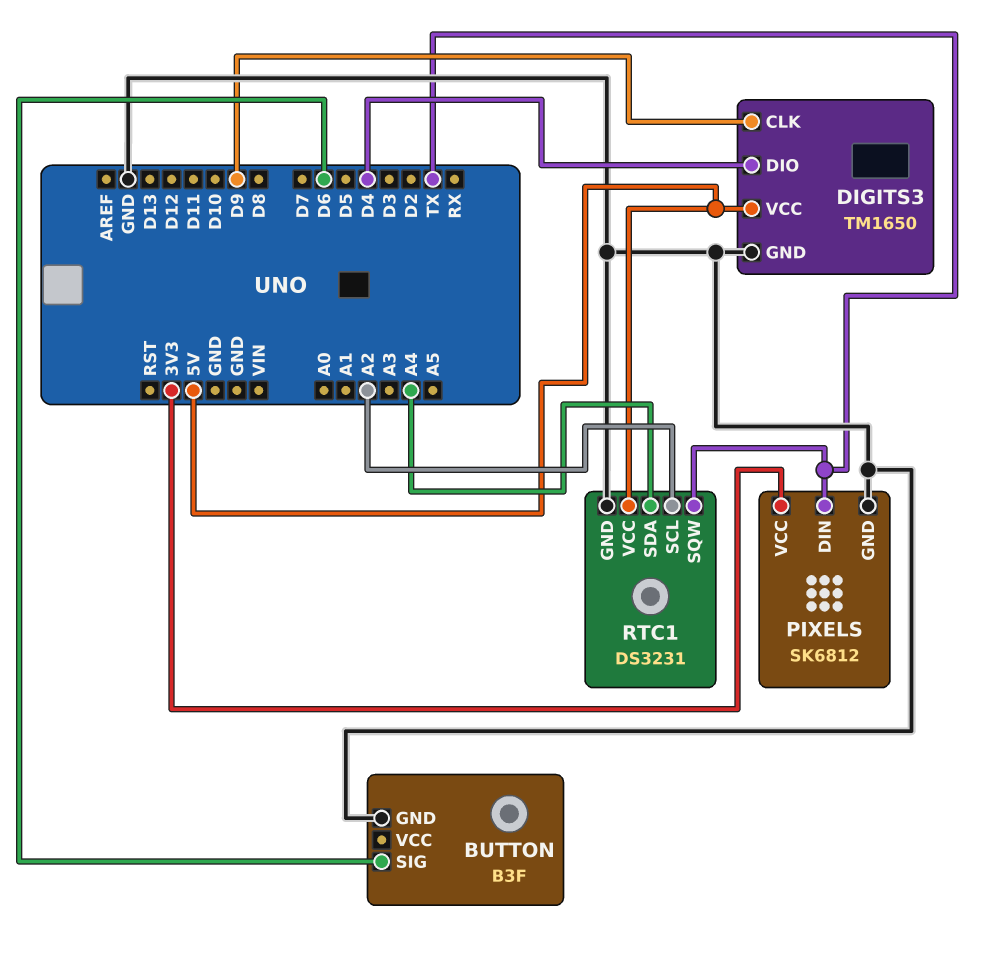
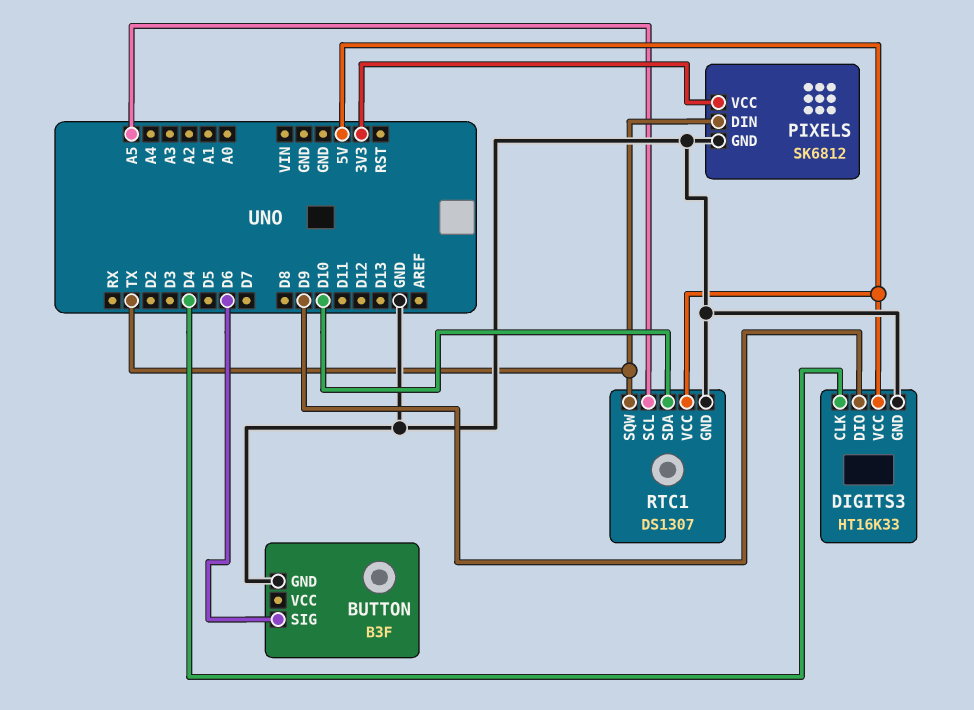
DIGITS3: TM1650 -> HT16K33
DIGITS3 pin CLK: D9 -> D4
DIGITS3 pin DIO: D4 -> D9
RTC1: DS3231 -> DS1307
RTC1 pin SCL: A2 -> A5
RTC1 pin SDA: A4 -> D10

